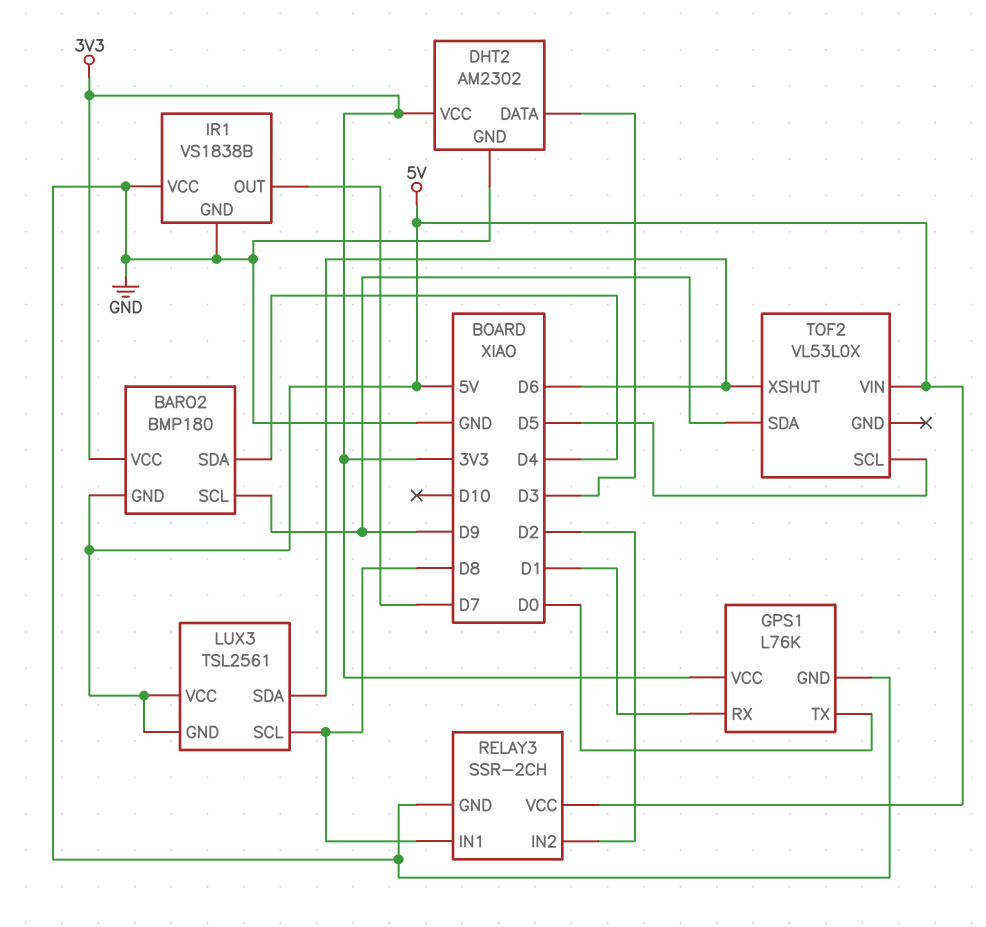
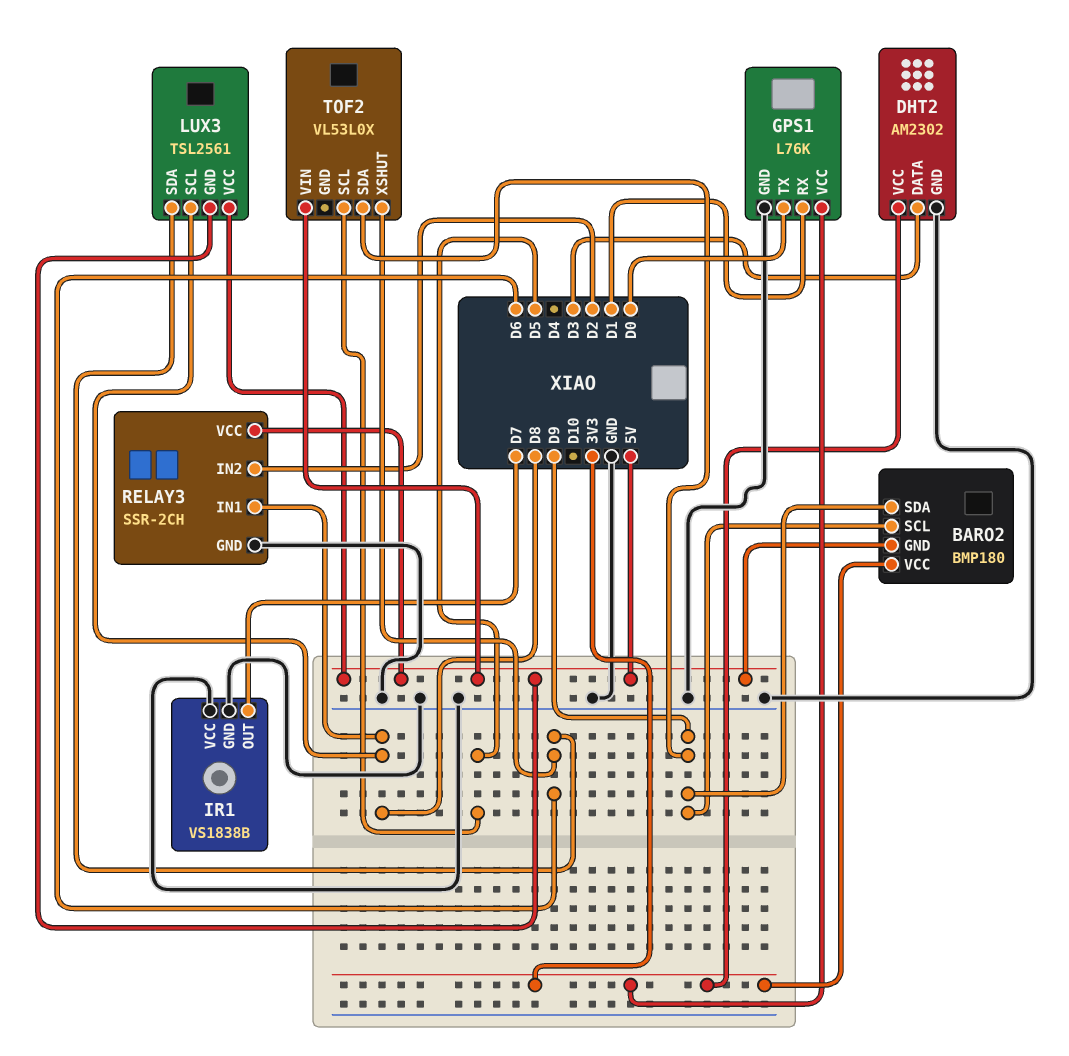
BARO2 pin SDA: D4 -> D9

